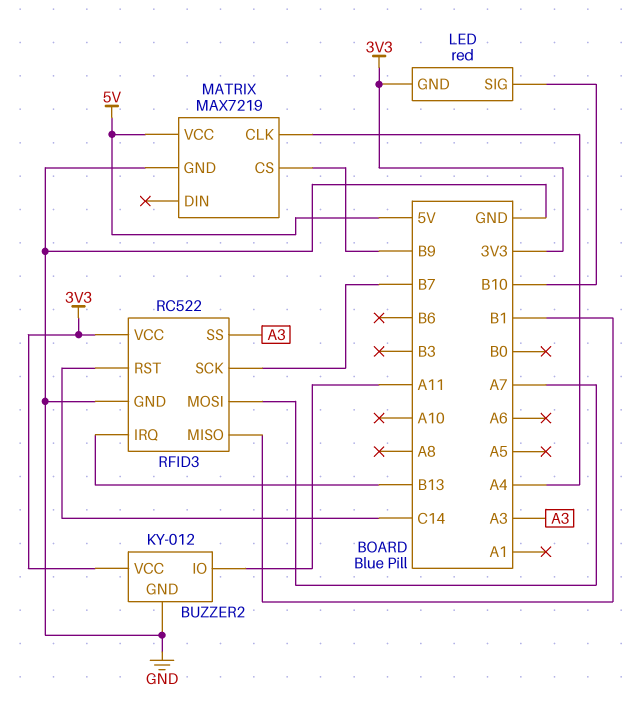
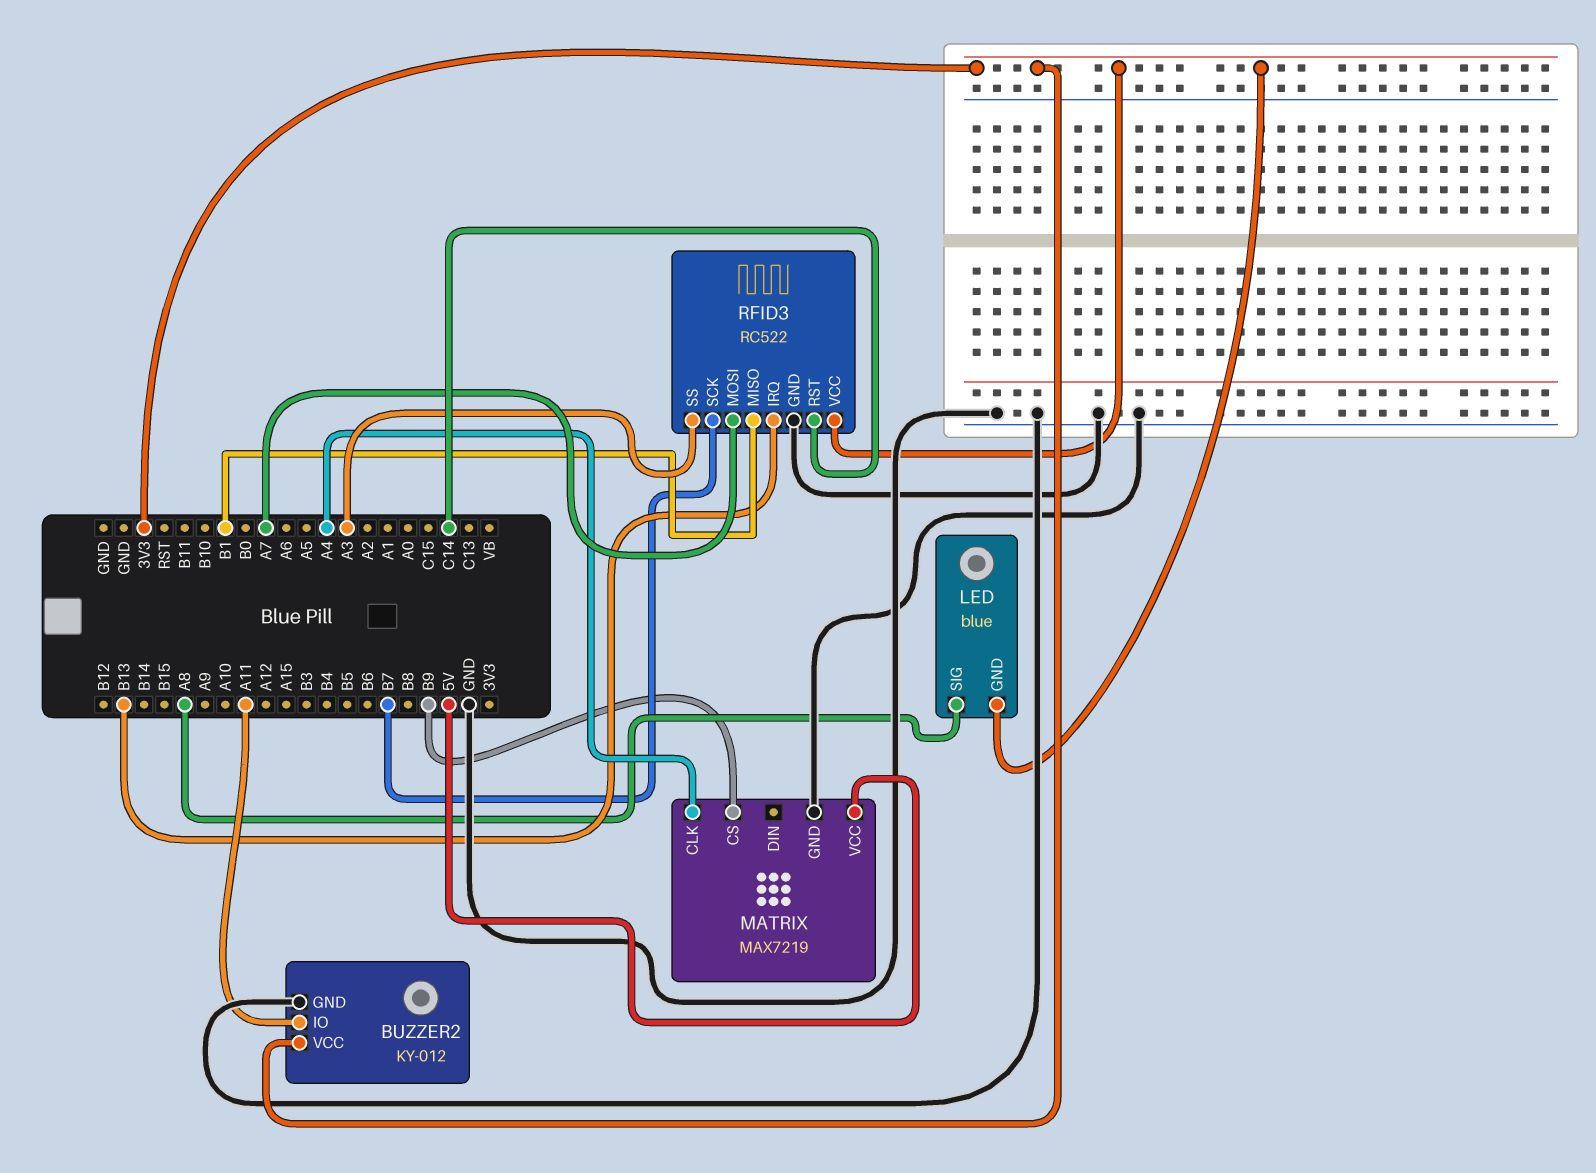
LED: red -> blue
LED pin SIG: B10 -> A8

